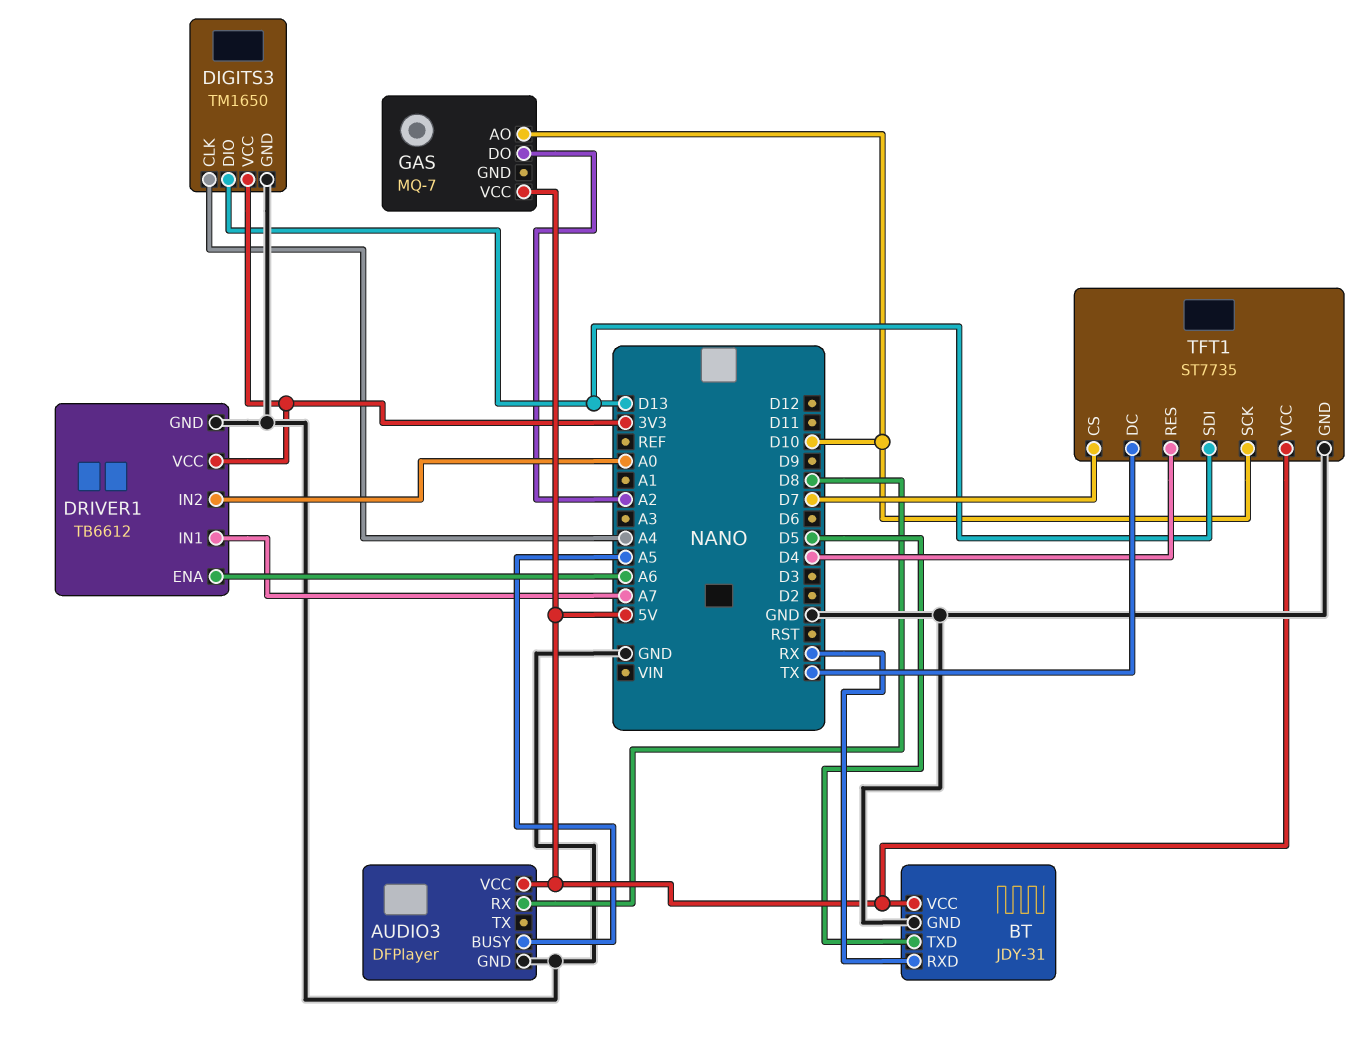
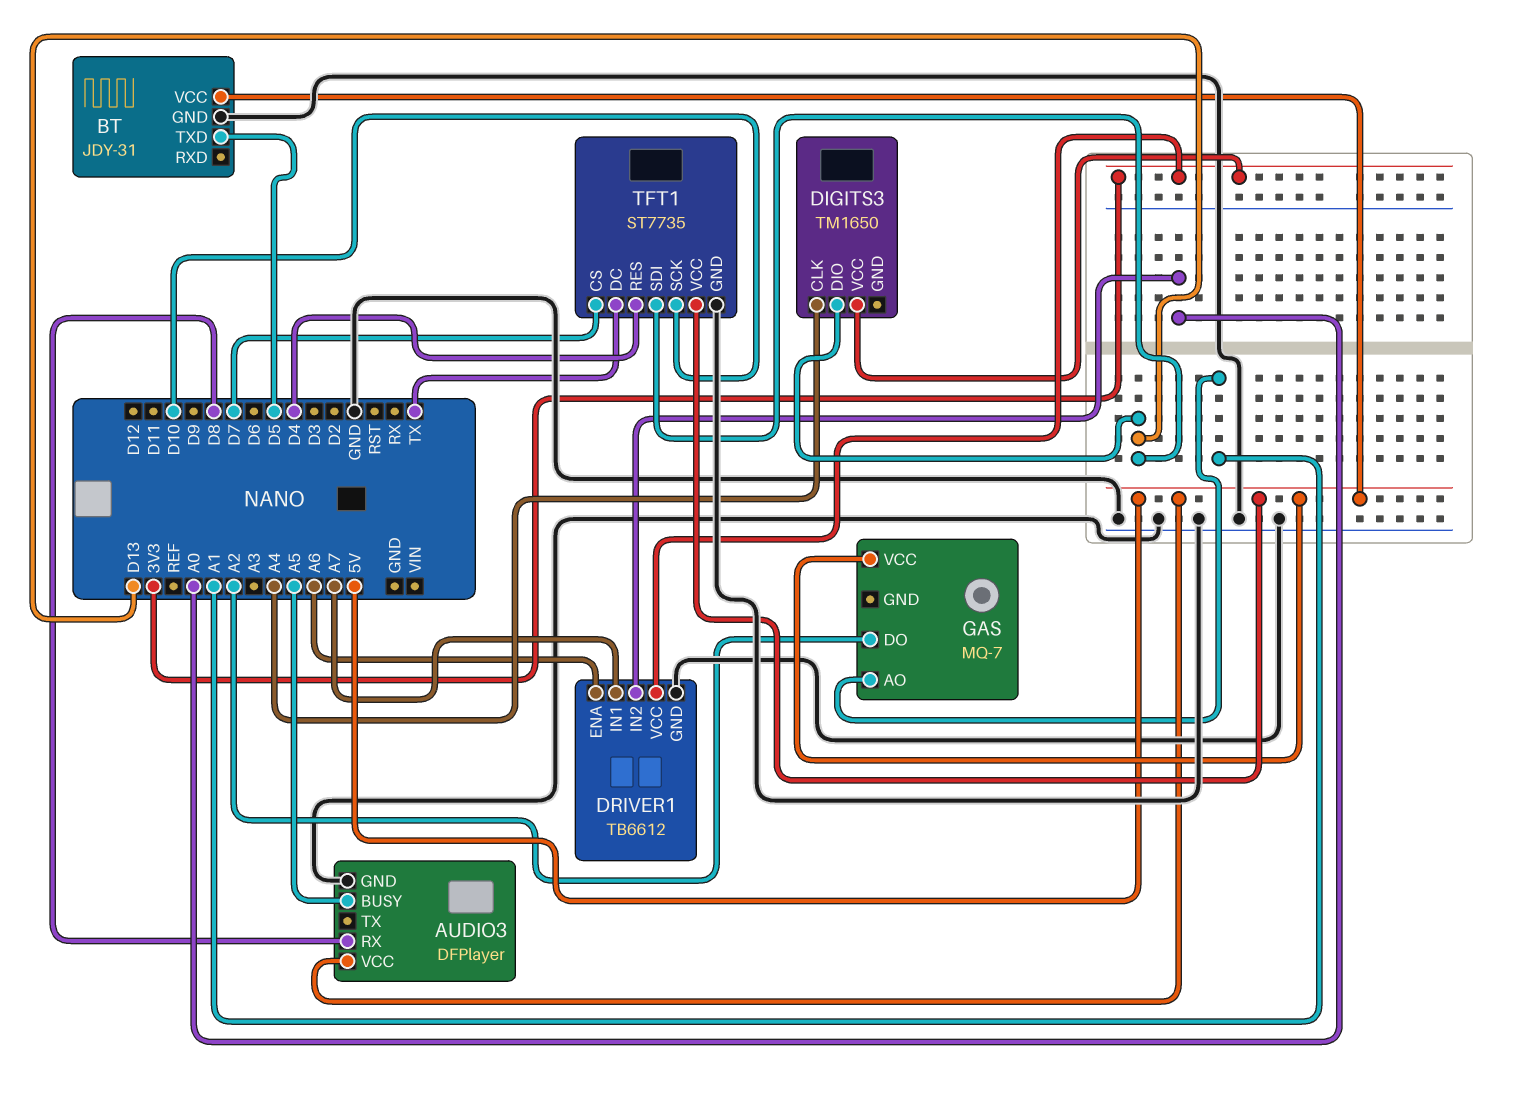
BT pin RXD: RX -> none
DIGITS3 pin GND: GND -> none
GAS pin AO: D10 -> A1

